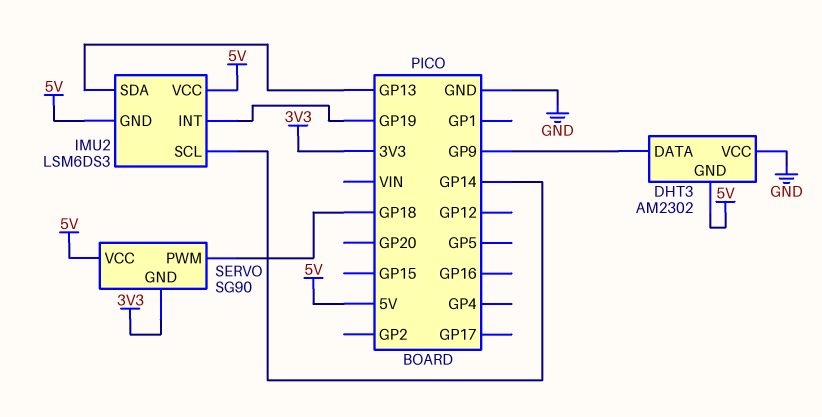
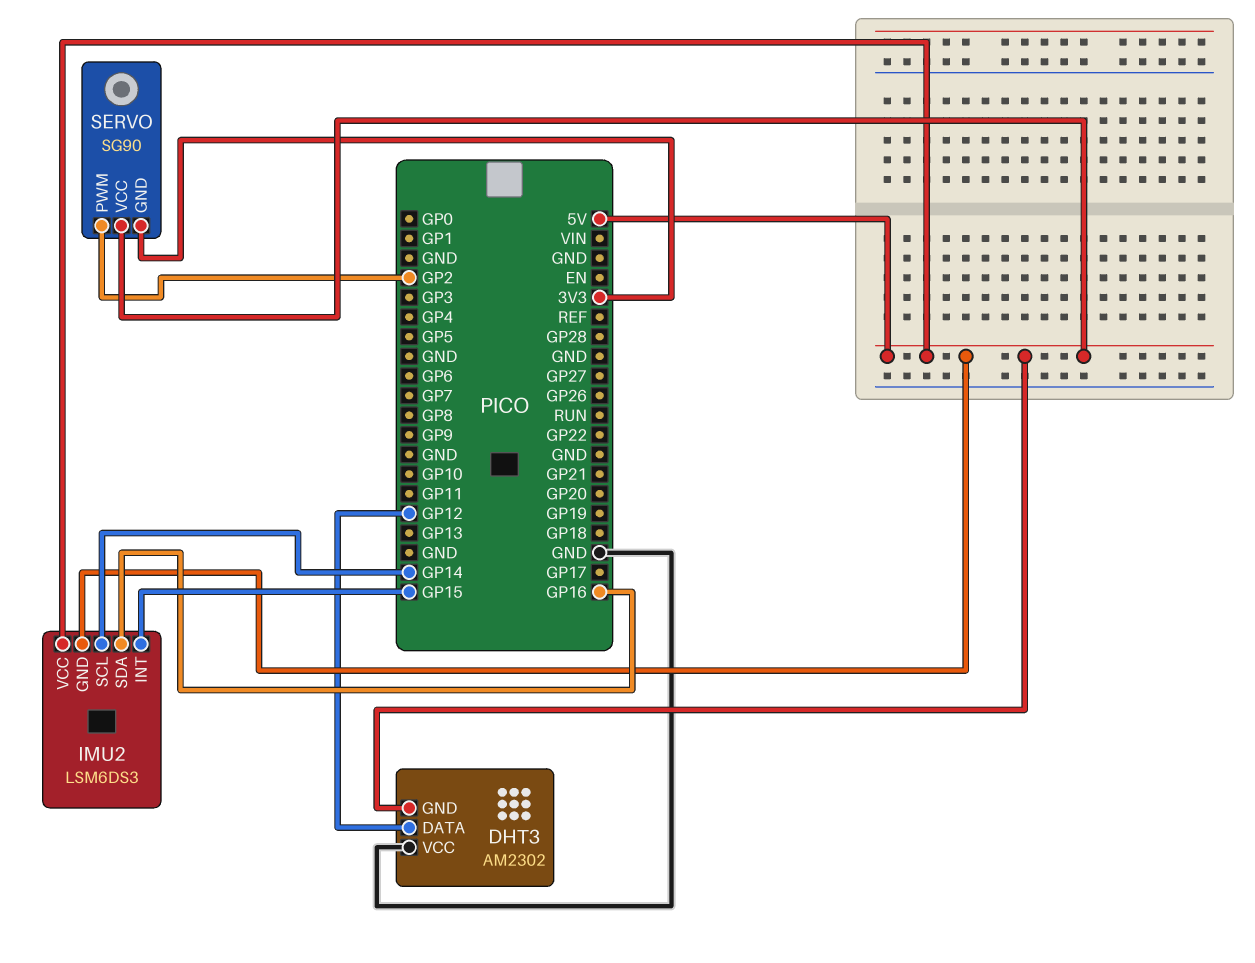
DHT3 pin DATA: GP9 -> GP12
IMU2 pin INT: GP19 -> GP15
IMU2 pin SDA: GP13 -> GP16
SERVO pin PWM: GP18 -> GP2

